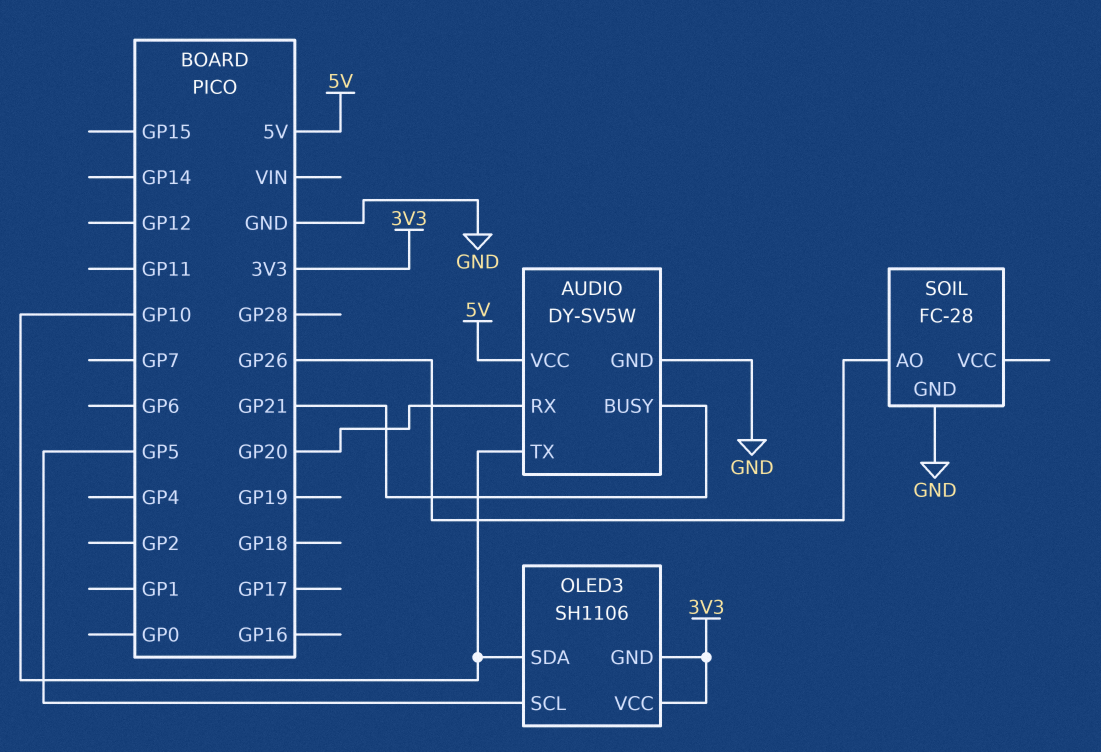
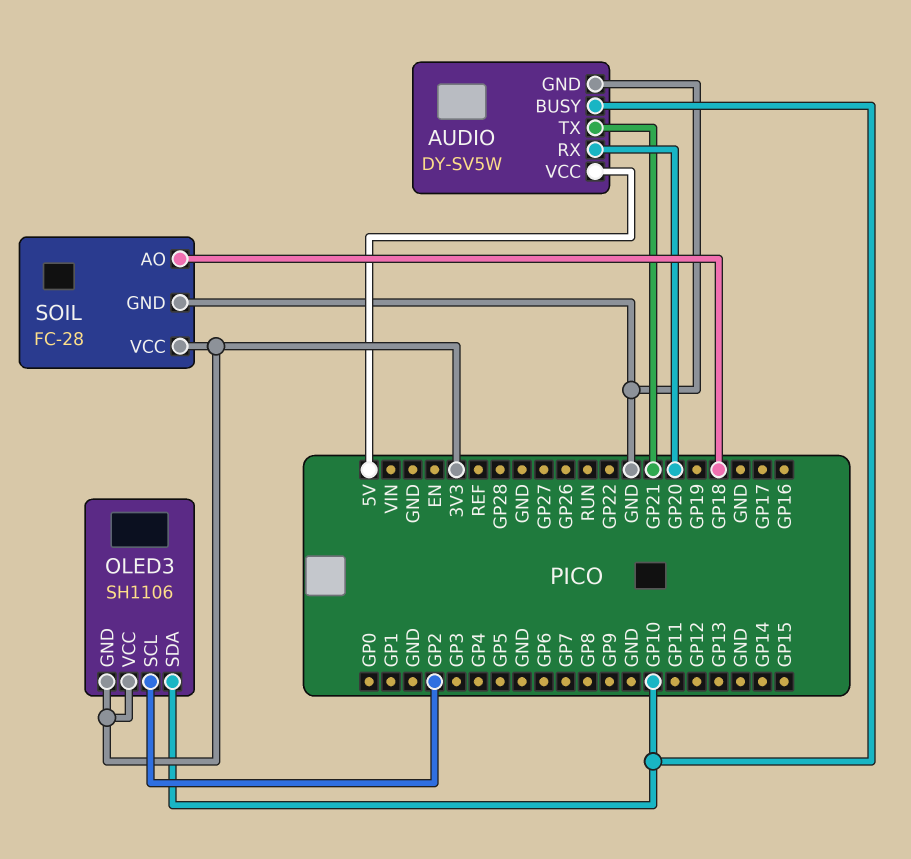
AUDIO pin BUSY: GP21 -> GP10
AUDIO pin TX: GP10 -> GP21
OLED3 pin SCL: GP5 -> GP2
SOIL pin AO: GP26 -> GP18
SOIL pin VCC: none -> 3V3

